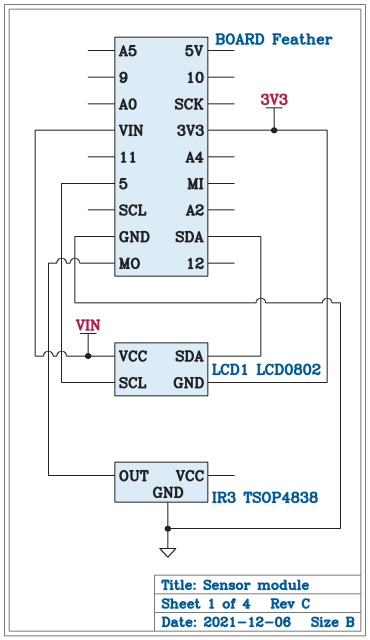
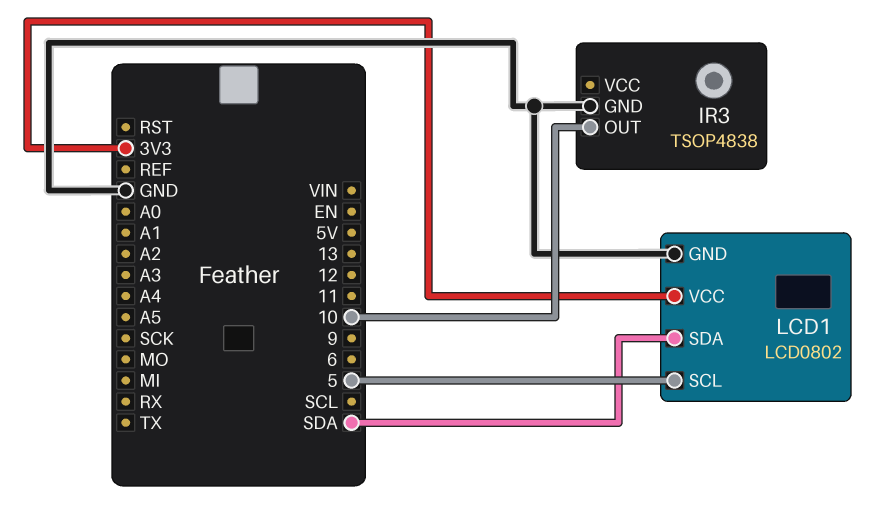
IR3 pin OUT: MO -> 10
LCD1 pin GND: 3V3 -> GND
LCD1 pin VCC: VIN -> 3V3

